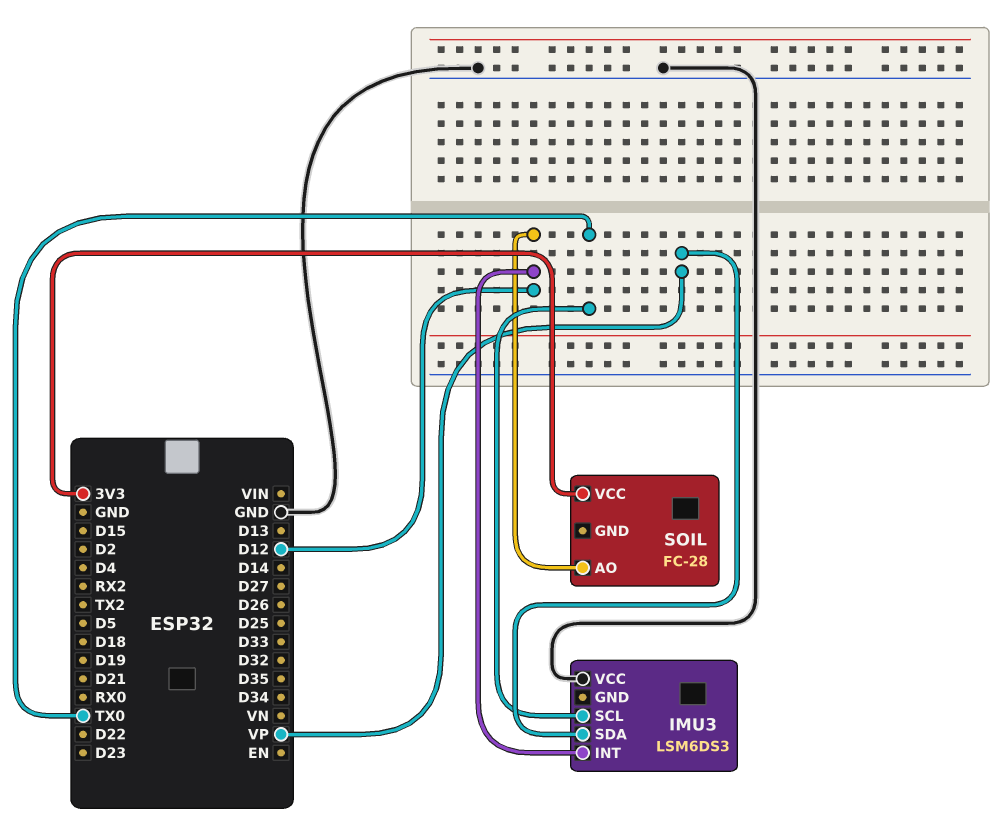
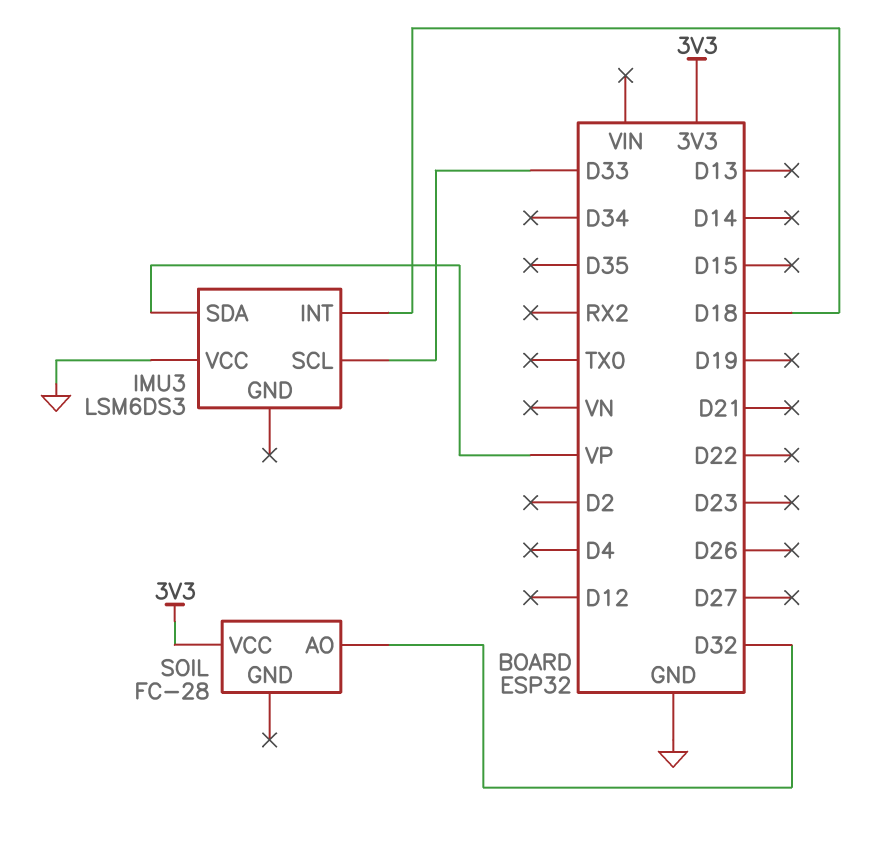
IMU3 pin INT: D12 -> D18
IMU3 pin SCL: TX0 -> D33
SOIL pin AO: D12 -> D32

